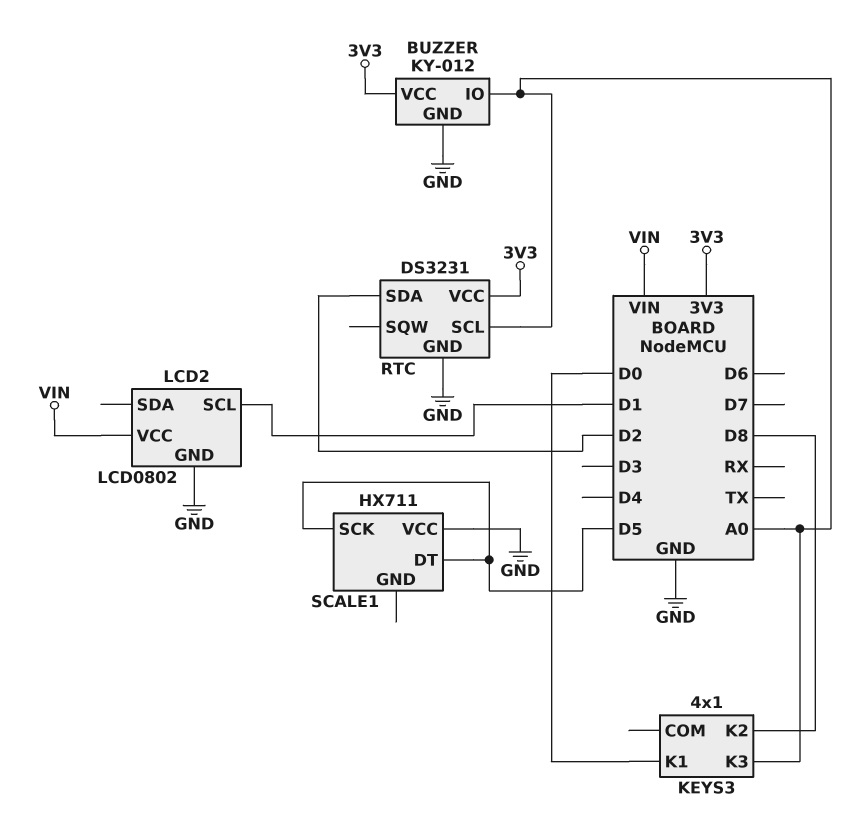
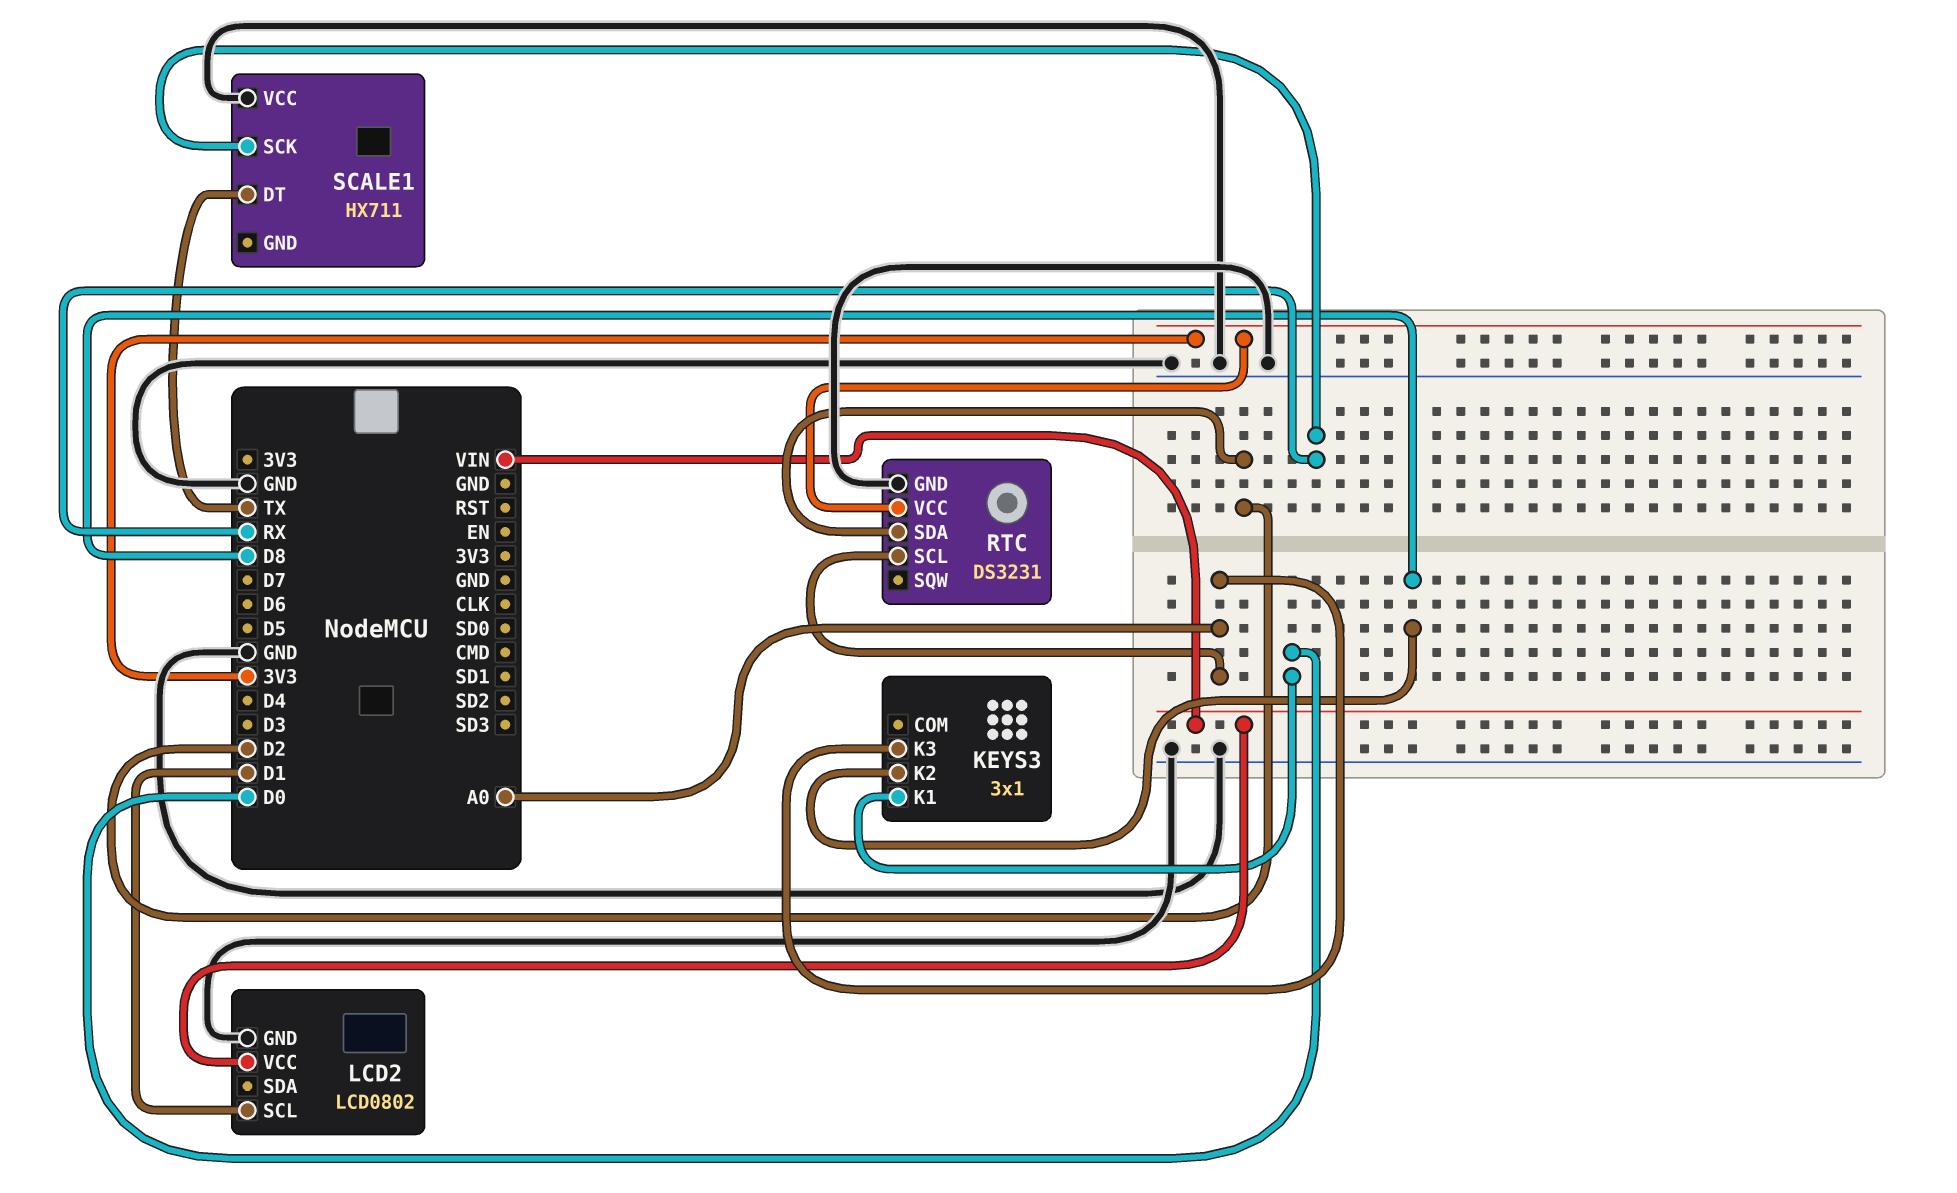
BUZZER: KY-012 -> none
BUZZER pin GND: GND -> none
BUZZER pin IO: A0 -> none
BUZZER pin VCC: 3V3 -> none
KEYS3: 4x1 -> 3x1
SCALE1 pin DT: D5 -> TX
SCALE1 pin SCK: D5 -> RX

